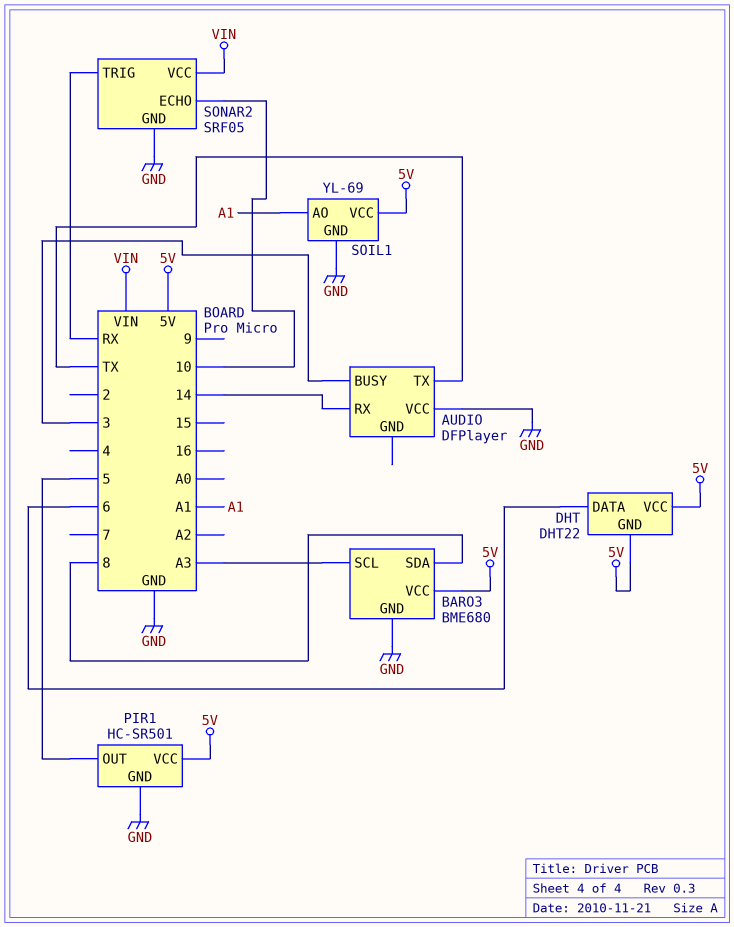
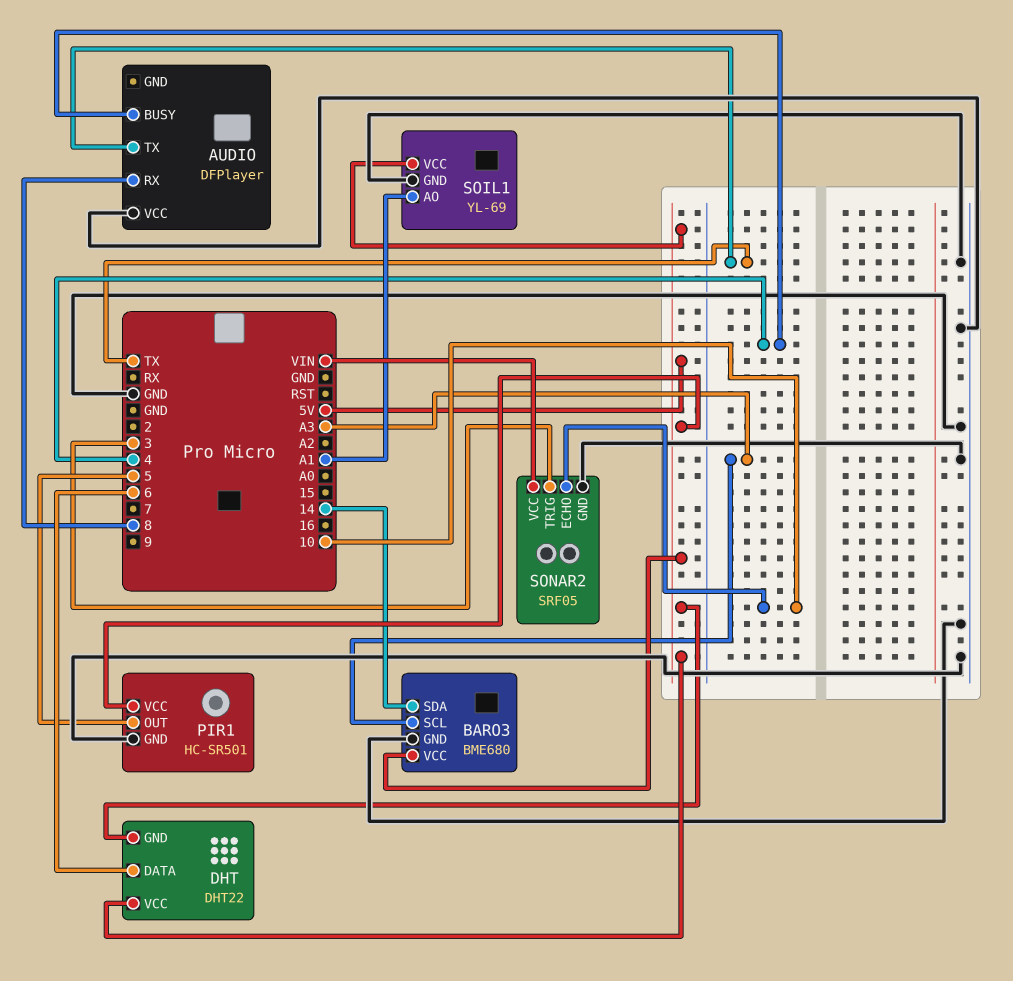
AUDIO pin BUSY: 3 -> 4
AUDIO pin RX: 14 -> 8
BARO3 pin SDA: 8 -> 14
SONAR2 pin TRIG: RX -> 3

